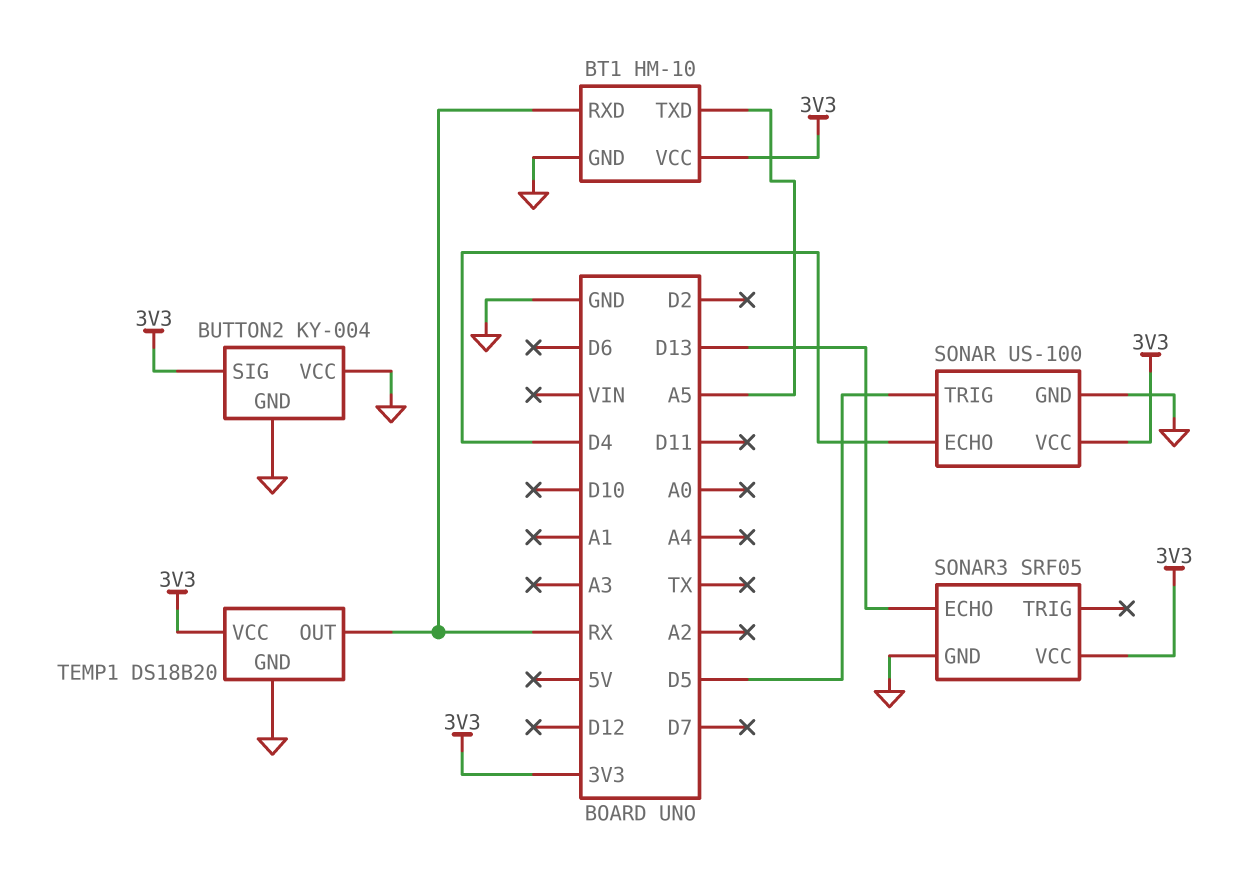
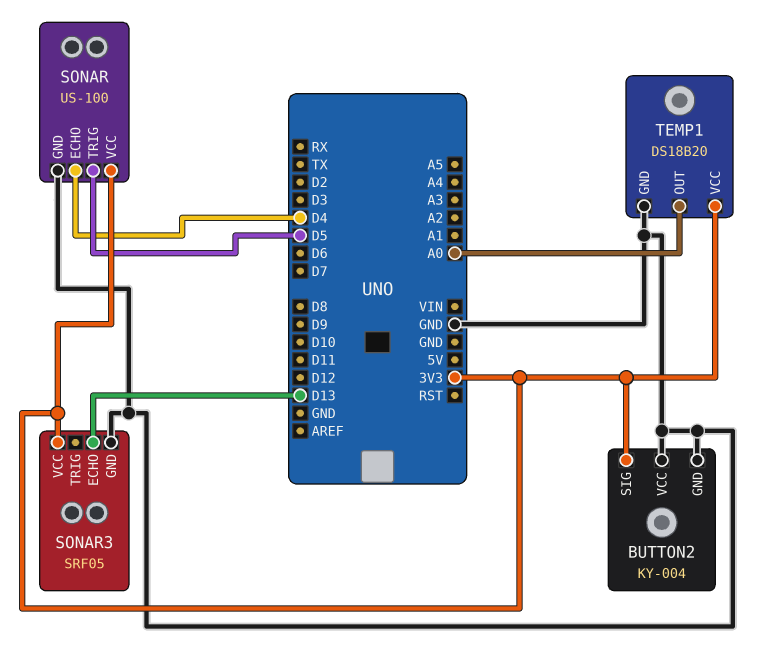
BT1: HM-10 -> none
BT1 pin GND: GND -> none
BT1 pin RXD: RX -> none
BT1 pin TXD: A5 -> none
BT1 pin VCC: 3V3 -> none
TEMP1 pin OUT: RX -> A0

